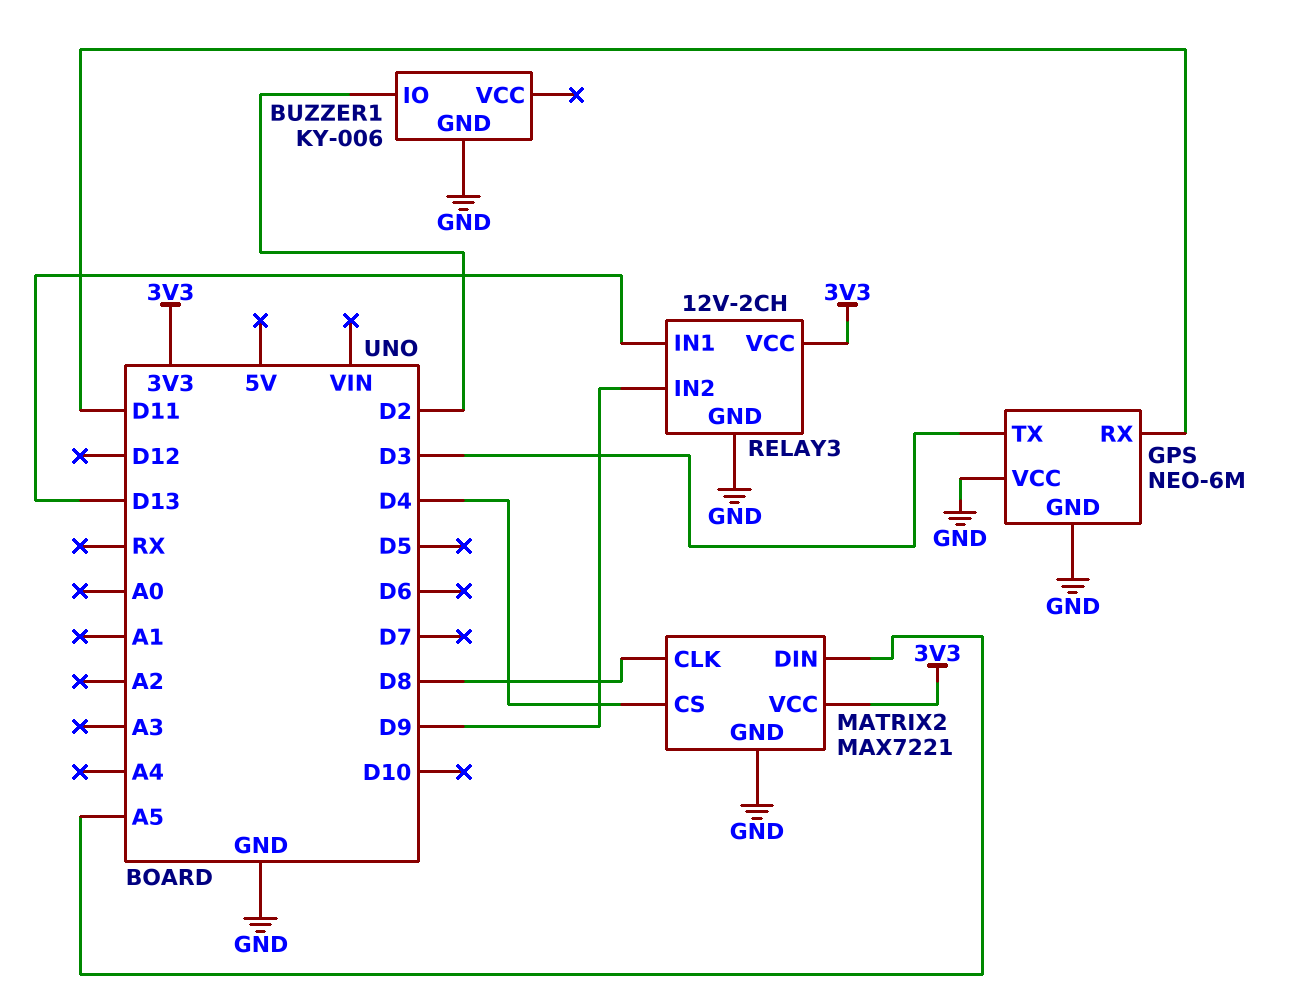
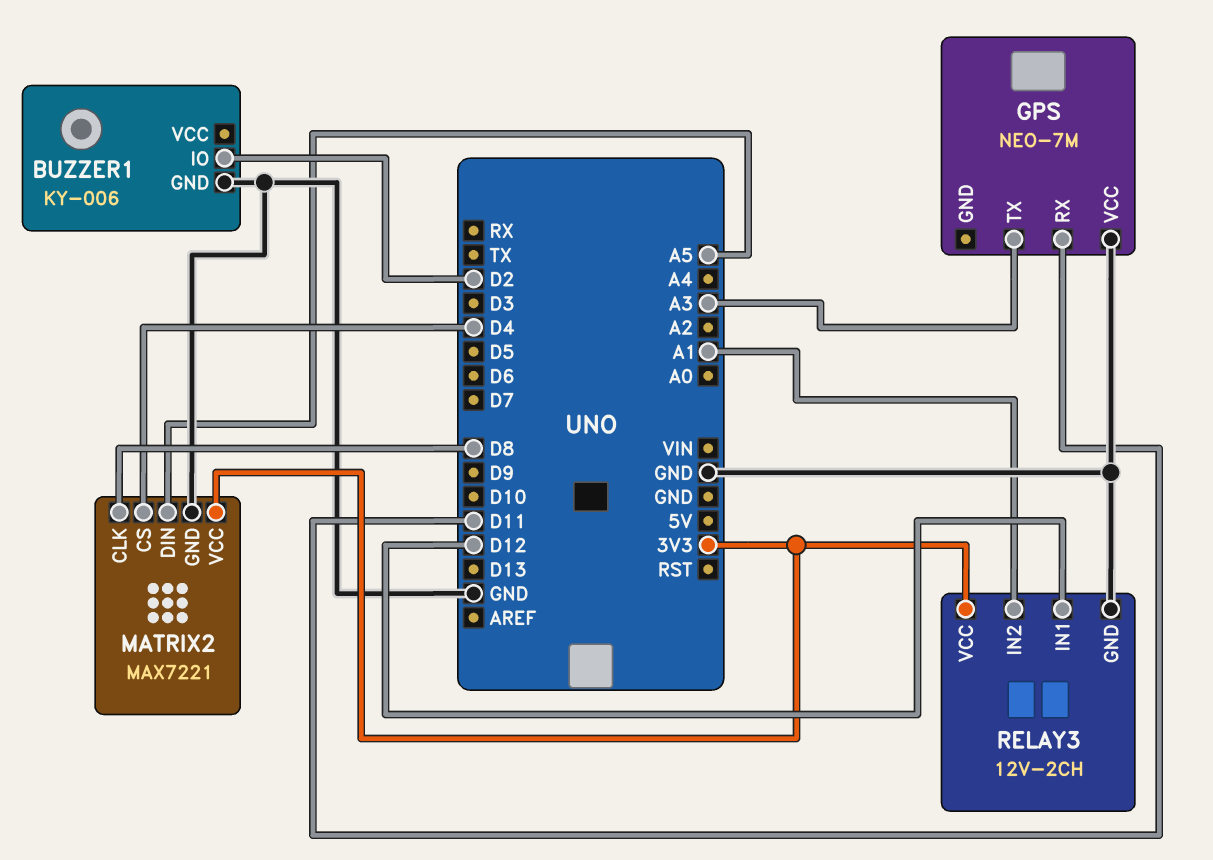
GPS: NEO-6M -> NEO-7M
GPS pin GND: GND -> none
GPS pin TX: D3 -> A3
RELAY3 pin IN1: D13 -> D12
RELAY3 pin IN2: D9 -> A1

